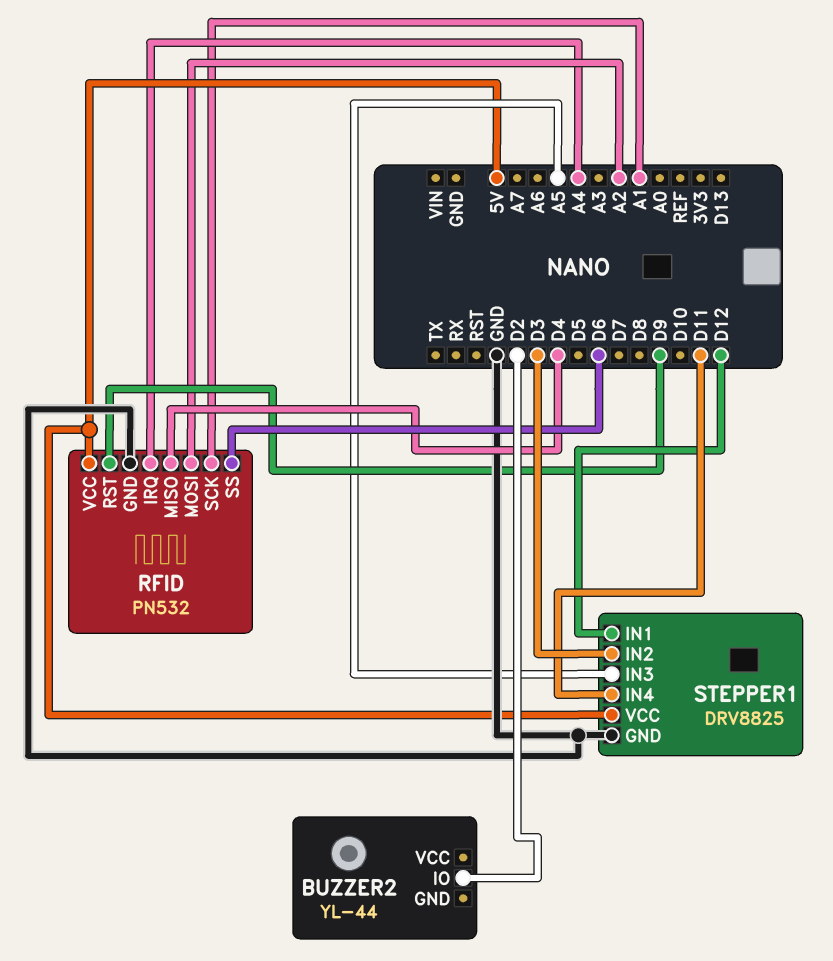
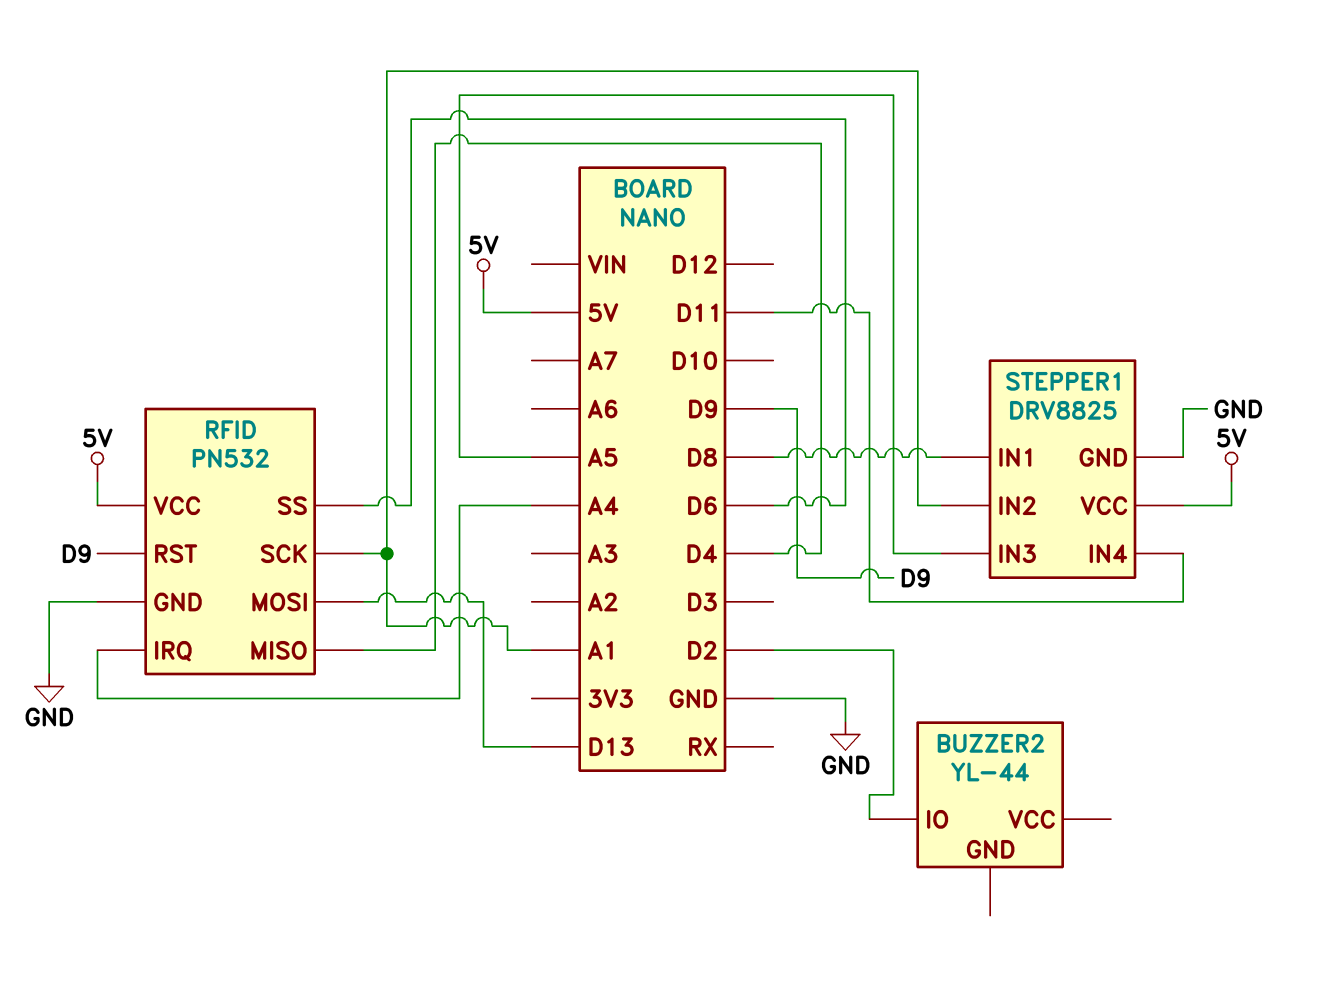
RFID pin MOSI: A2 -> D13
STEPPER1 pin IN1: D12 -> D8
STEPPER1 pin IN2: D3 -> A1

